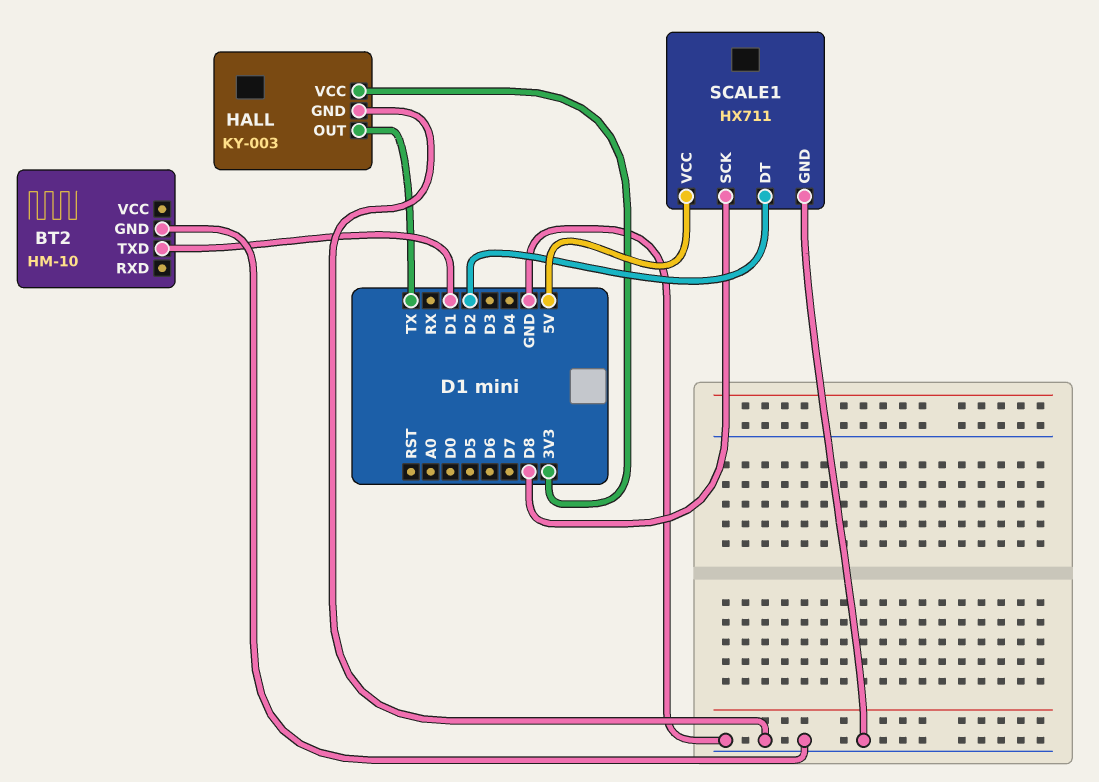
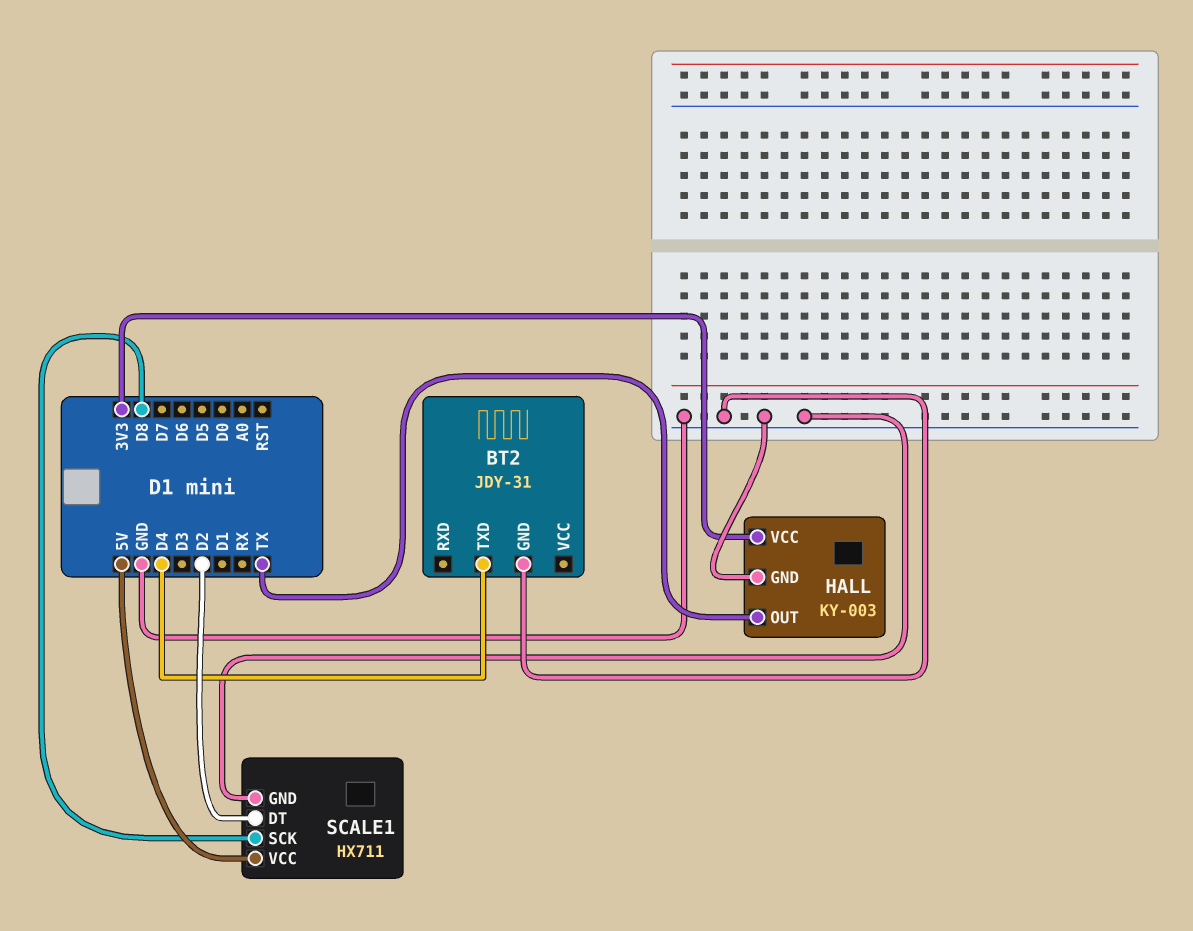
BT2: HM-10 -> JDY-31
BT2 pin TXD: D1 -> D4

